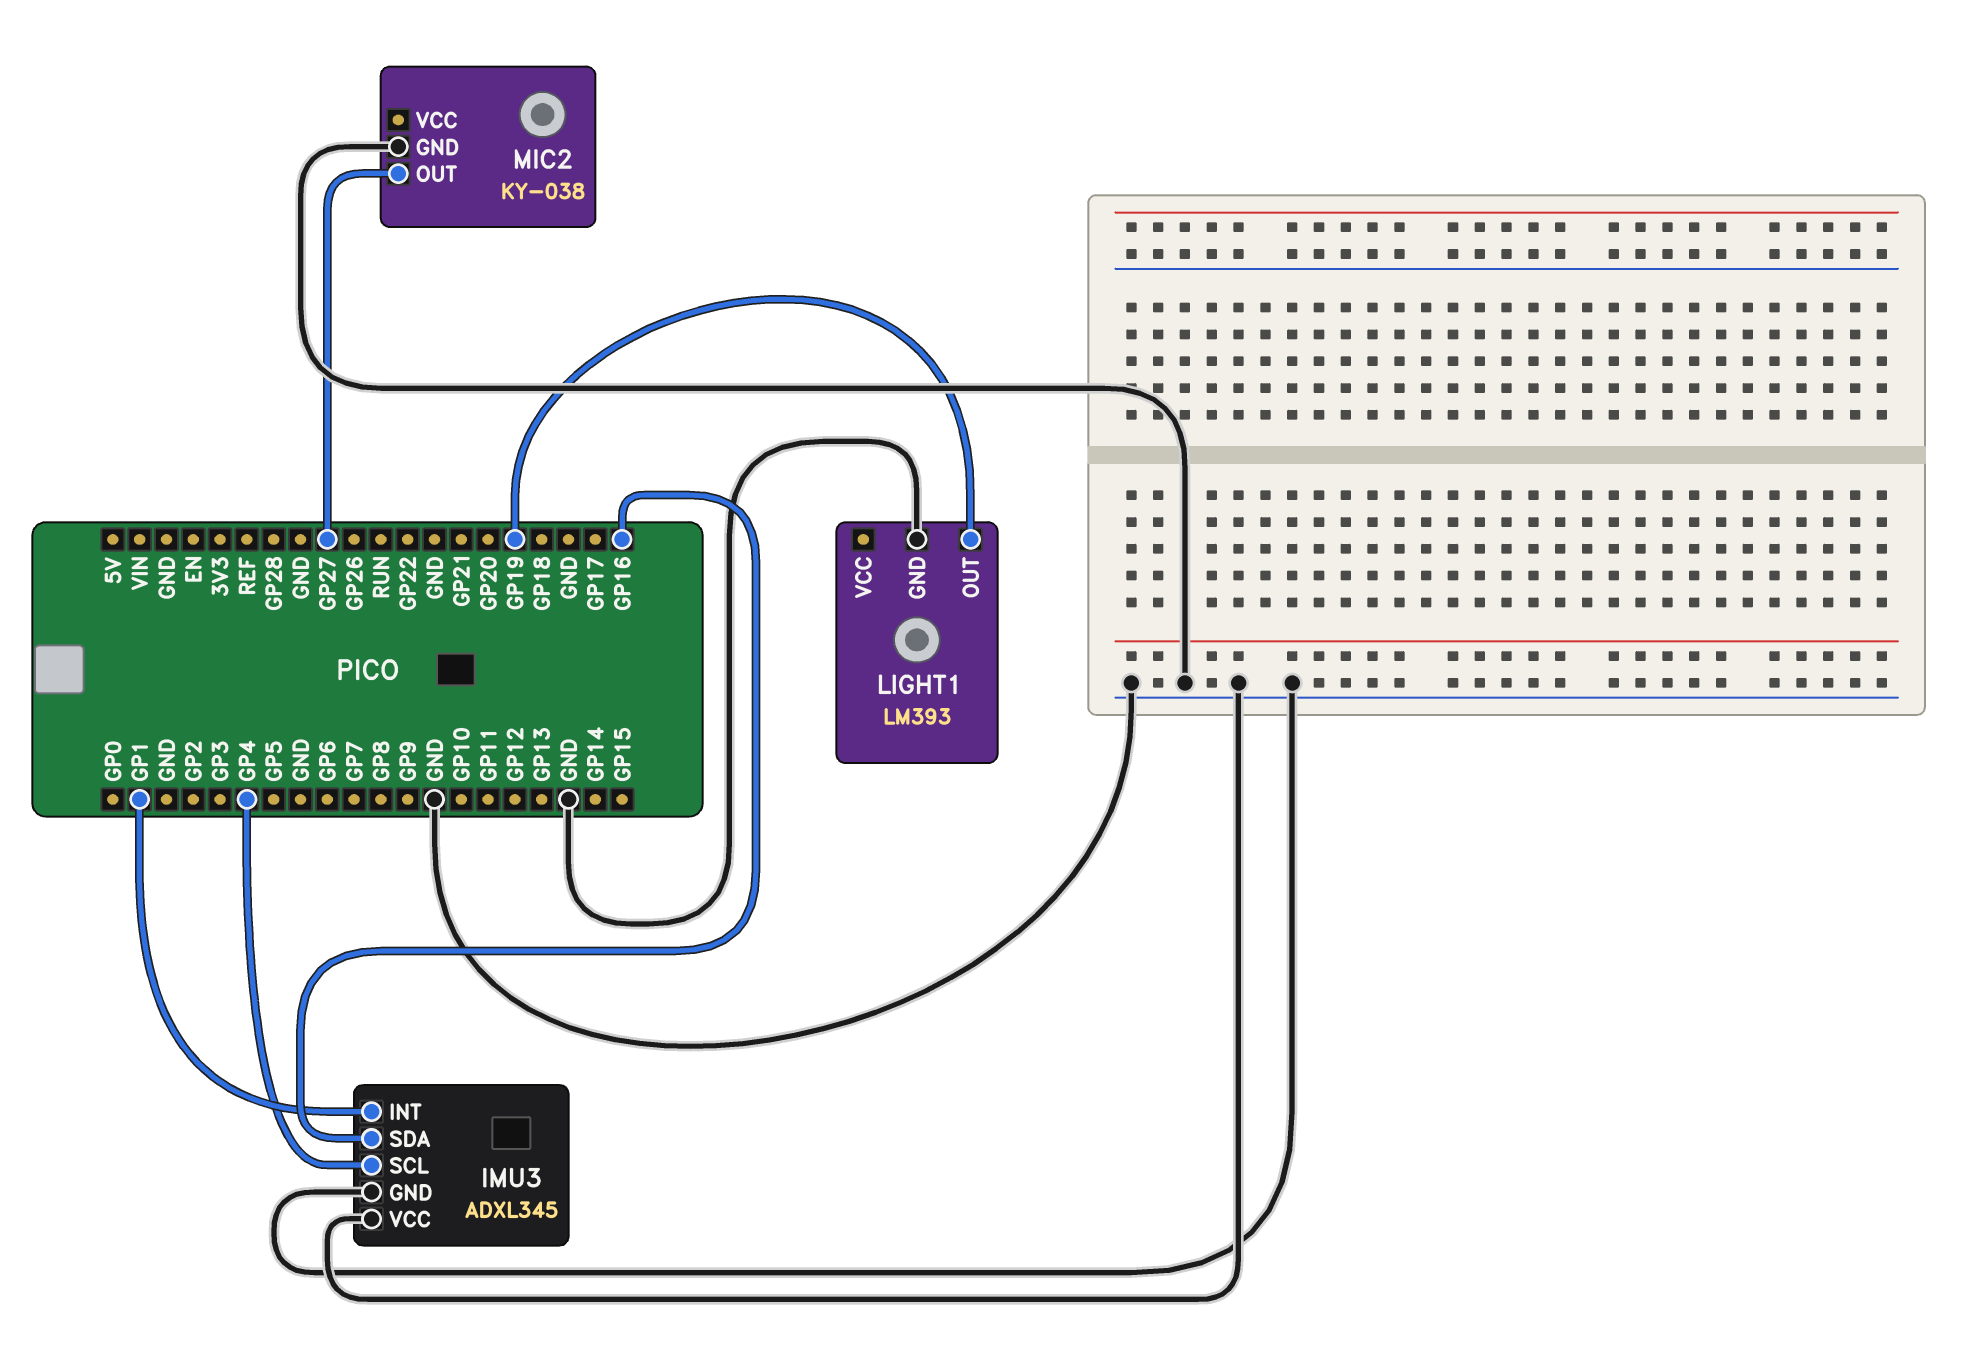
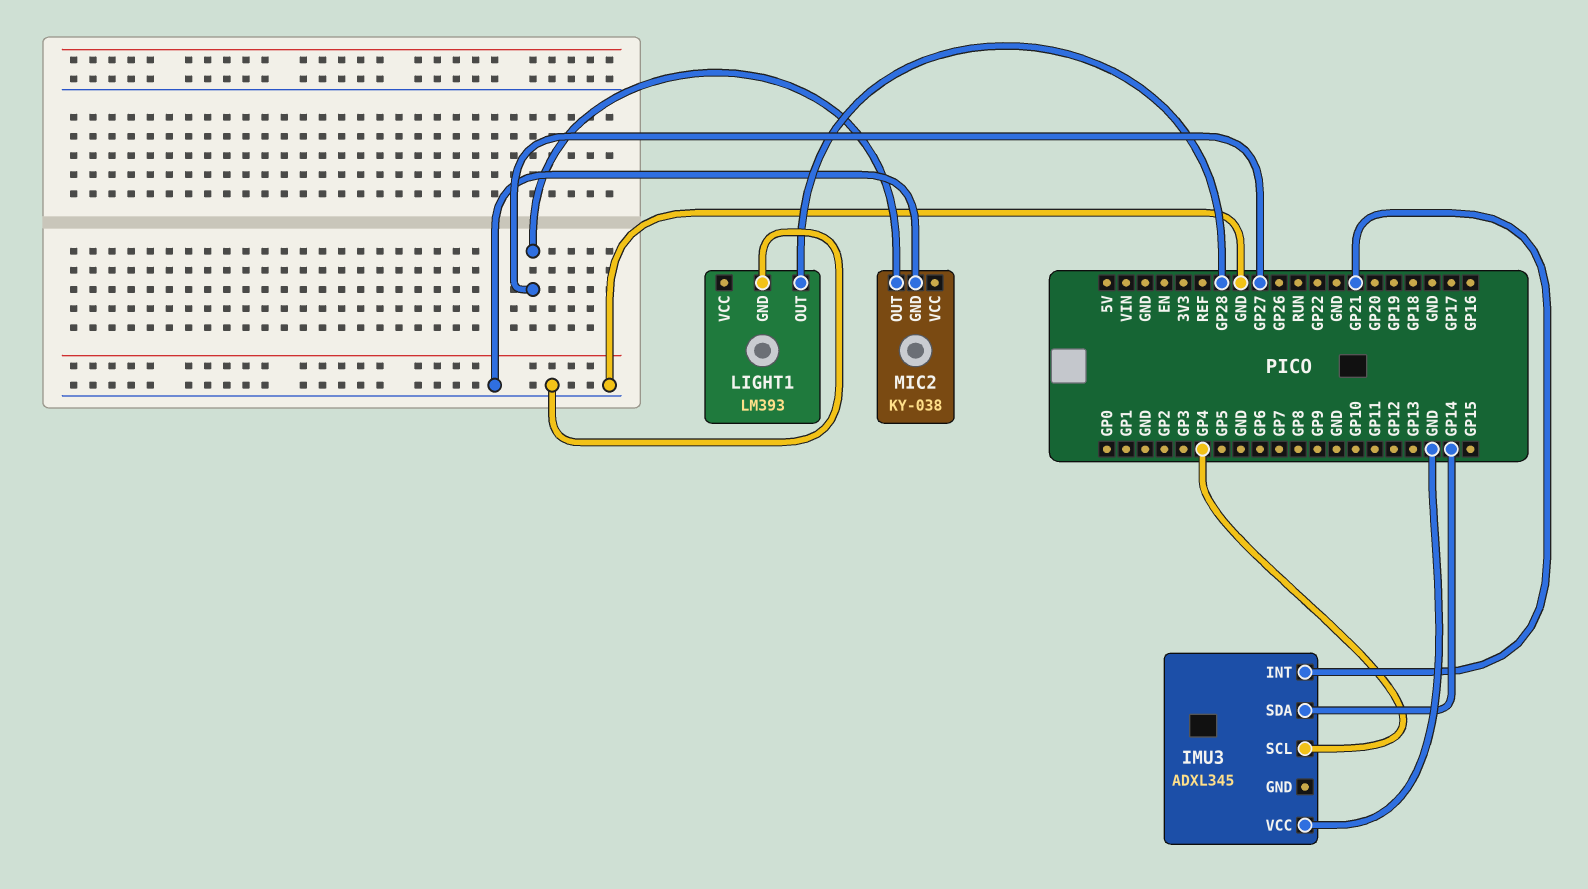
IMU3 pin GND: GND -> none
IMU3 pin INT: GP1 -> GP21
IMU3 pin SDA: GP16 -> GP14
LIGHT1 pin OUT: GP19 -> GP28

